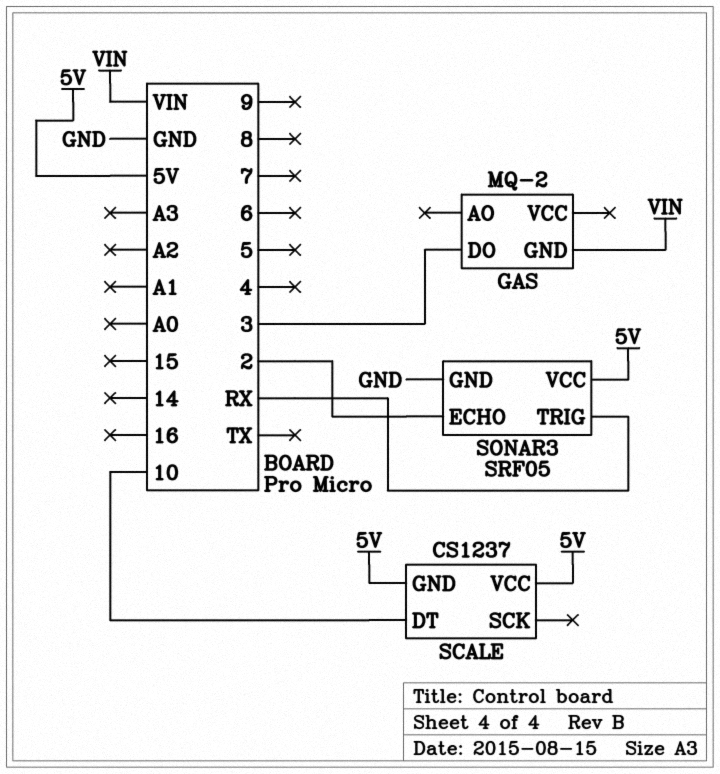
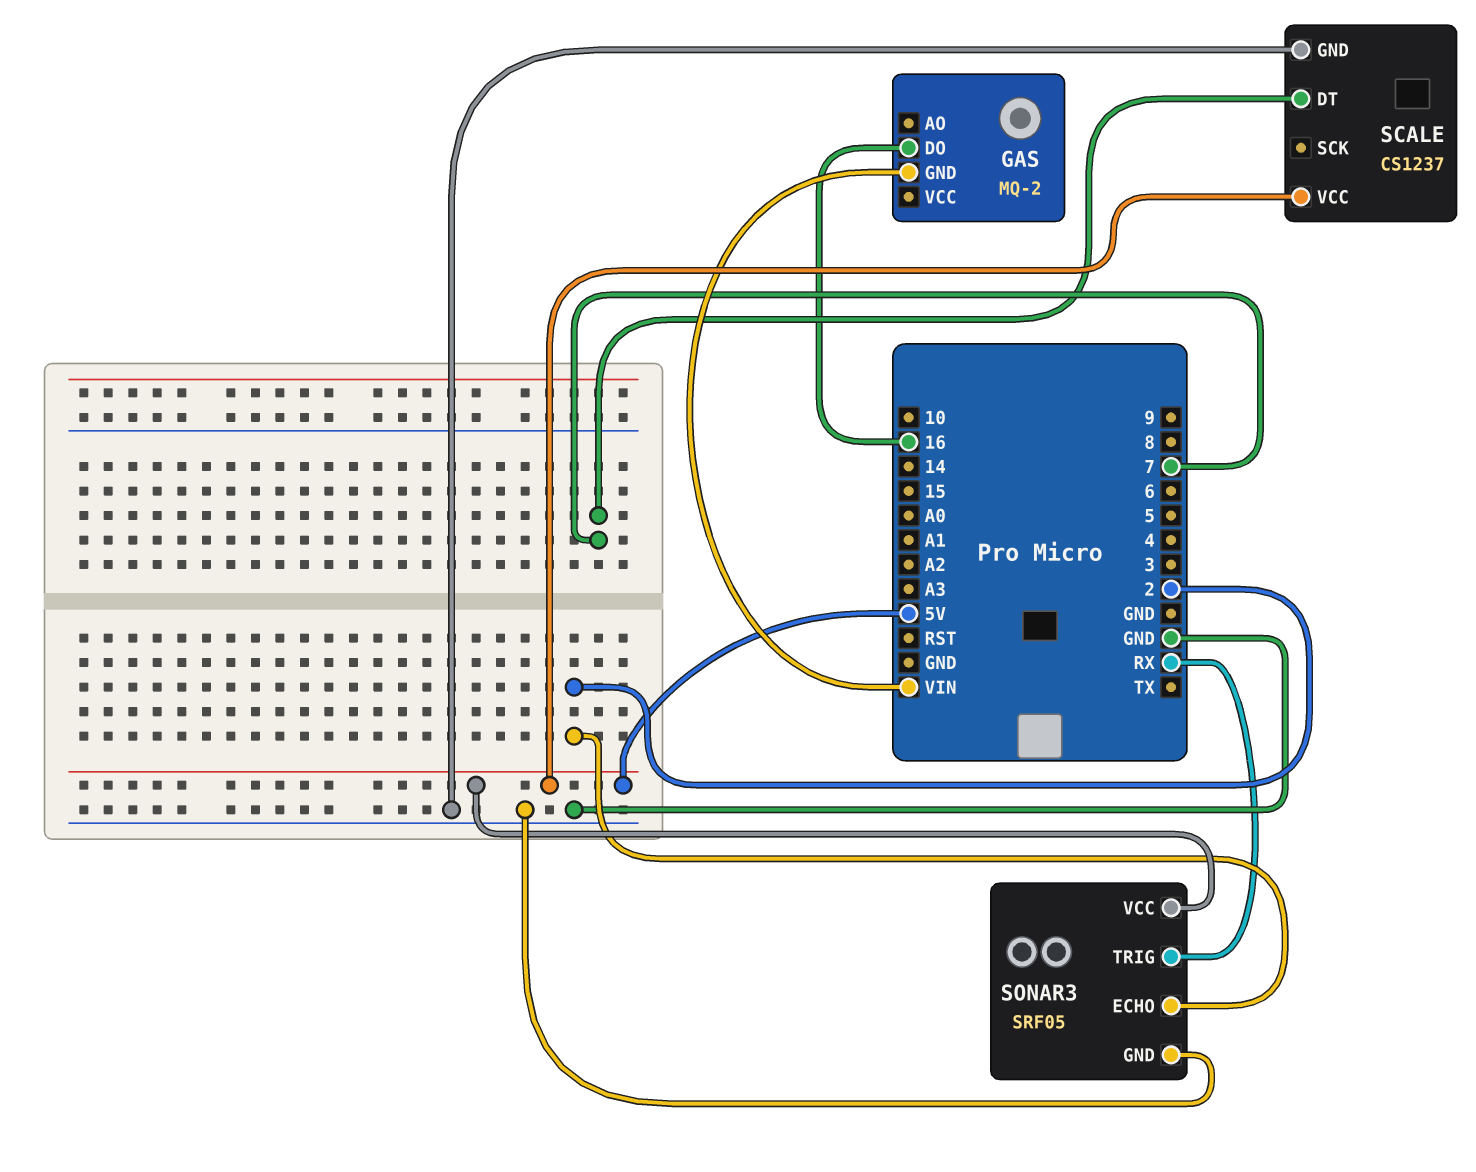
GAS pin DO: 3 -> 16
SCALE pin DT: 10 -> 7
SCALE pin GND: 5V -> GND

